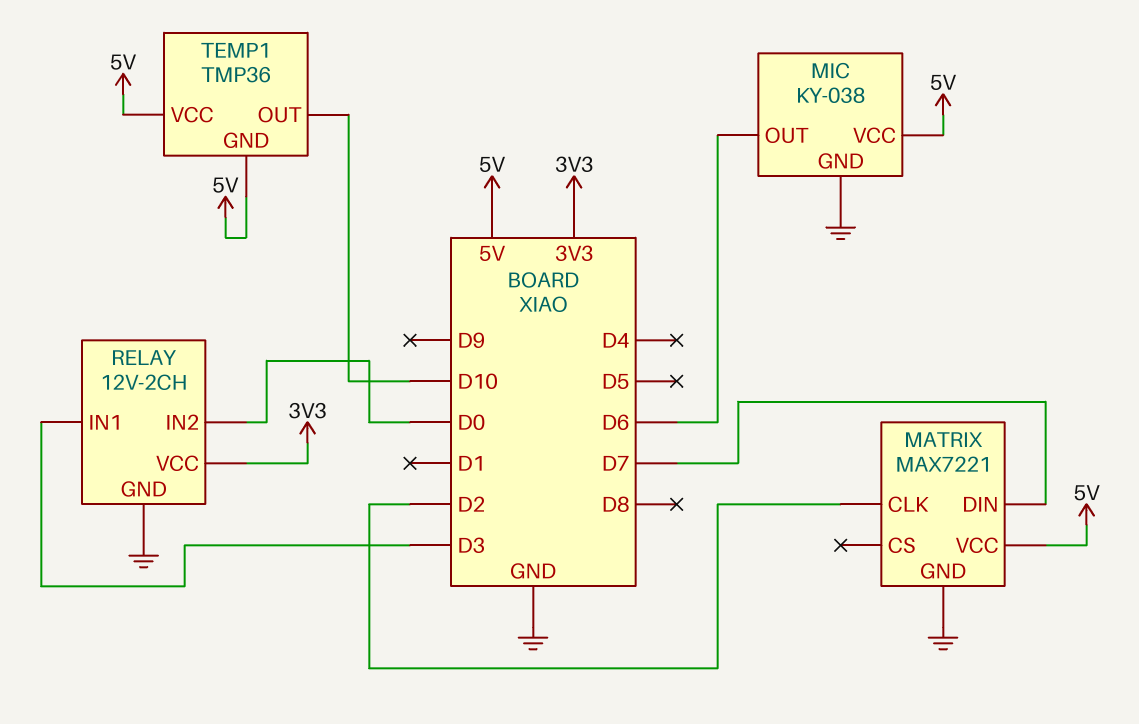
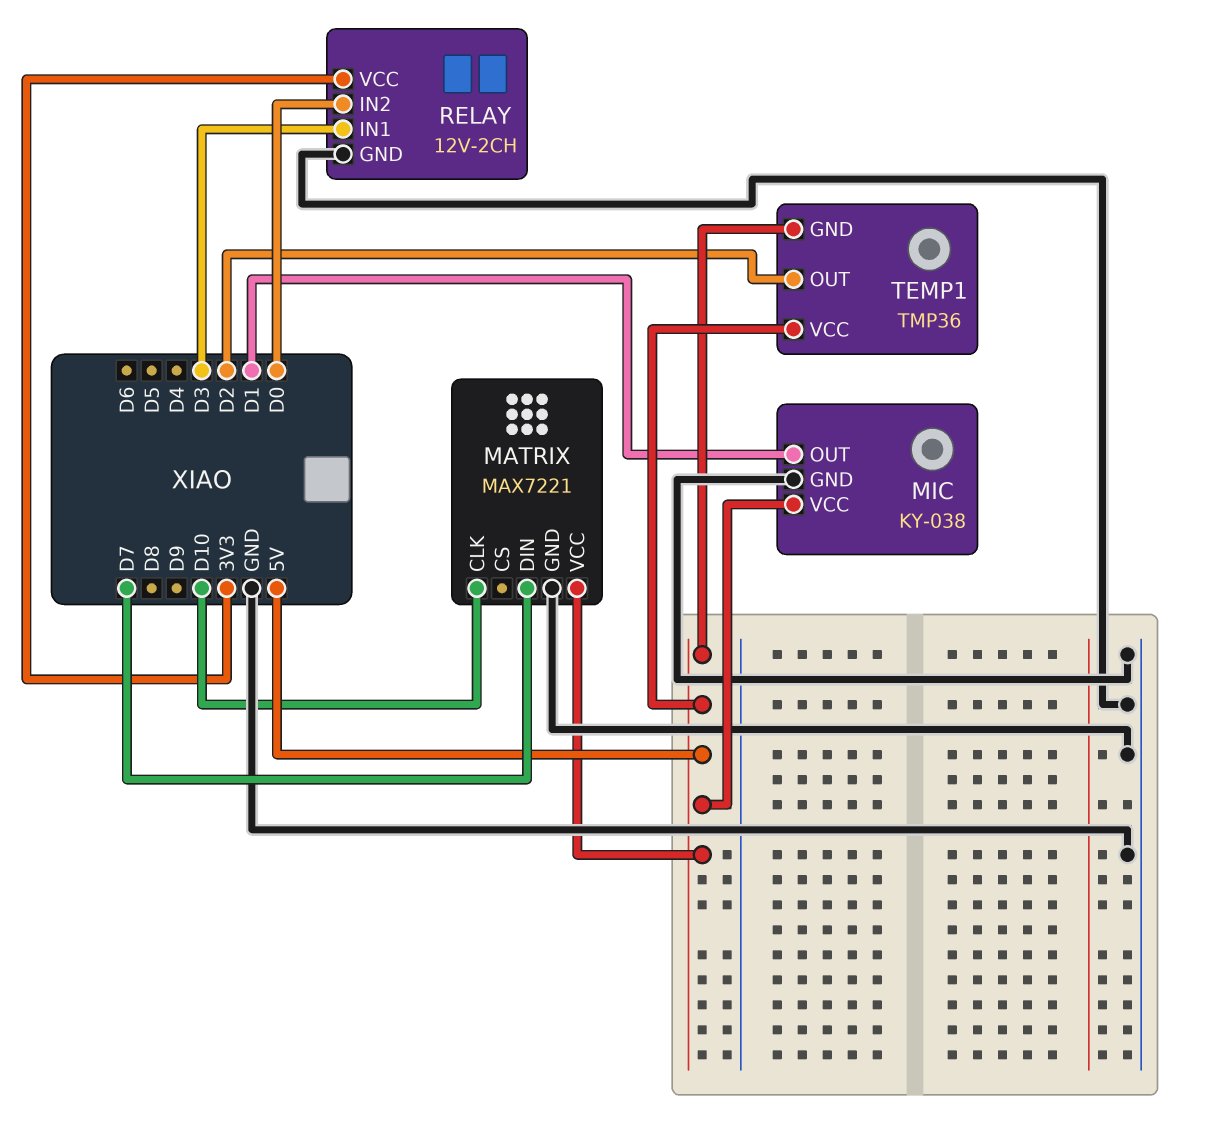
MATRIX pin CLK: D2 -> D10
MIC pin OUT: D6 -> D1
TEMP1 pin OUT: D10 -> D2

